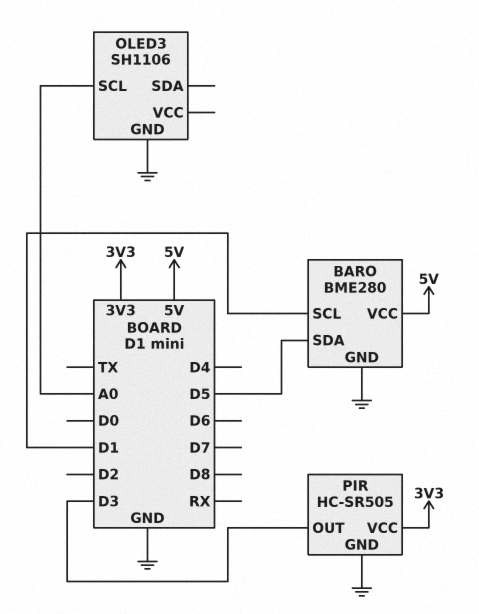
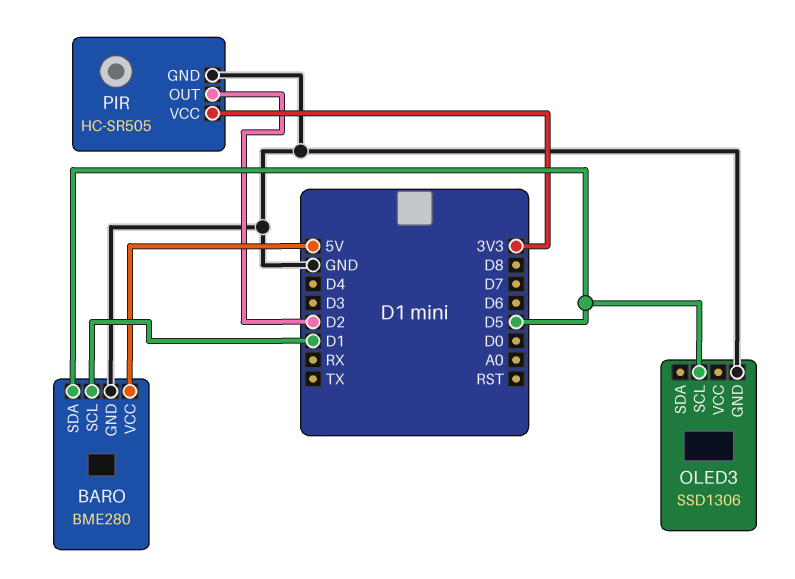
OLED3: SH1106 -> SSD1306
OLED3 pin SCL: A0 -> D5
PIR pin OUT: D3 -> D2

